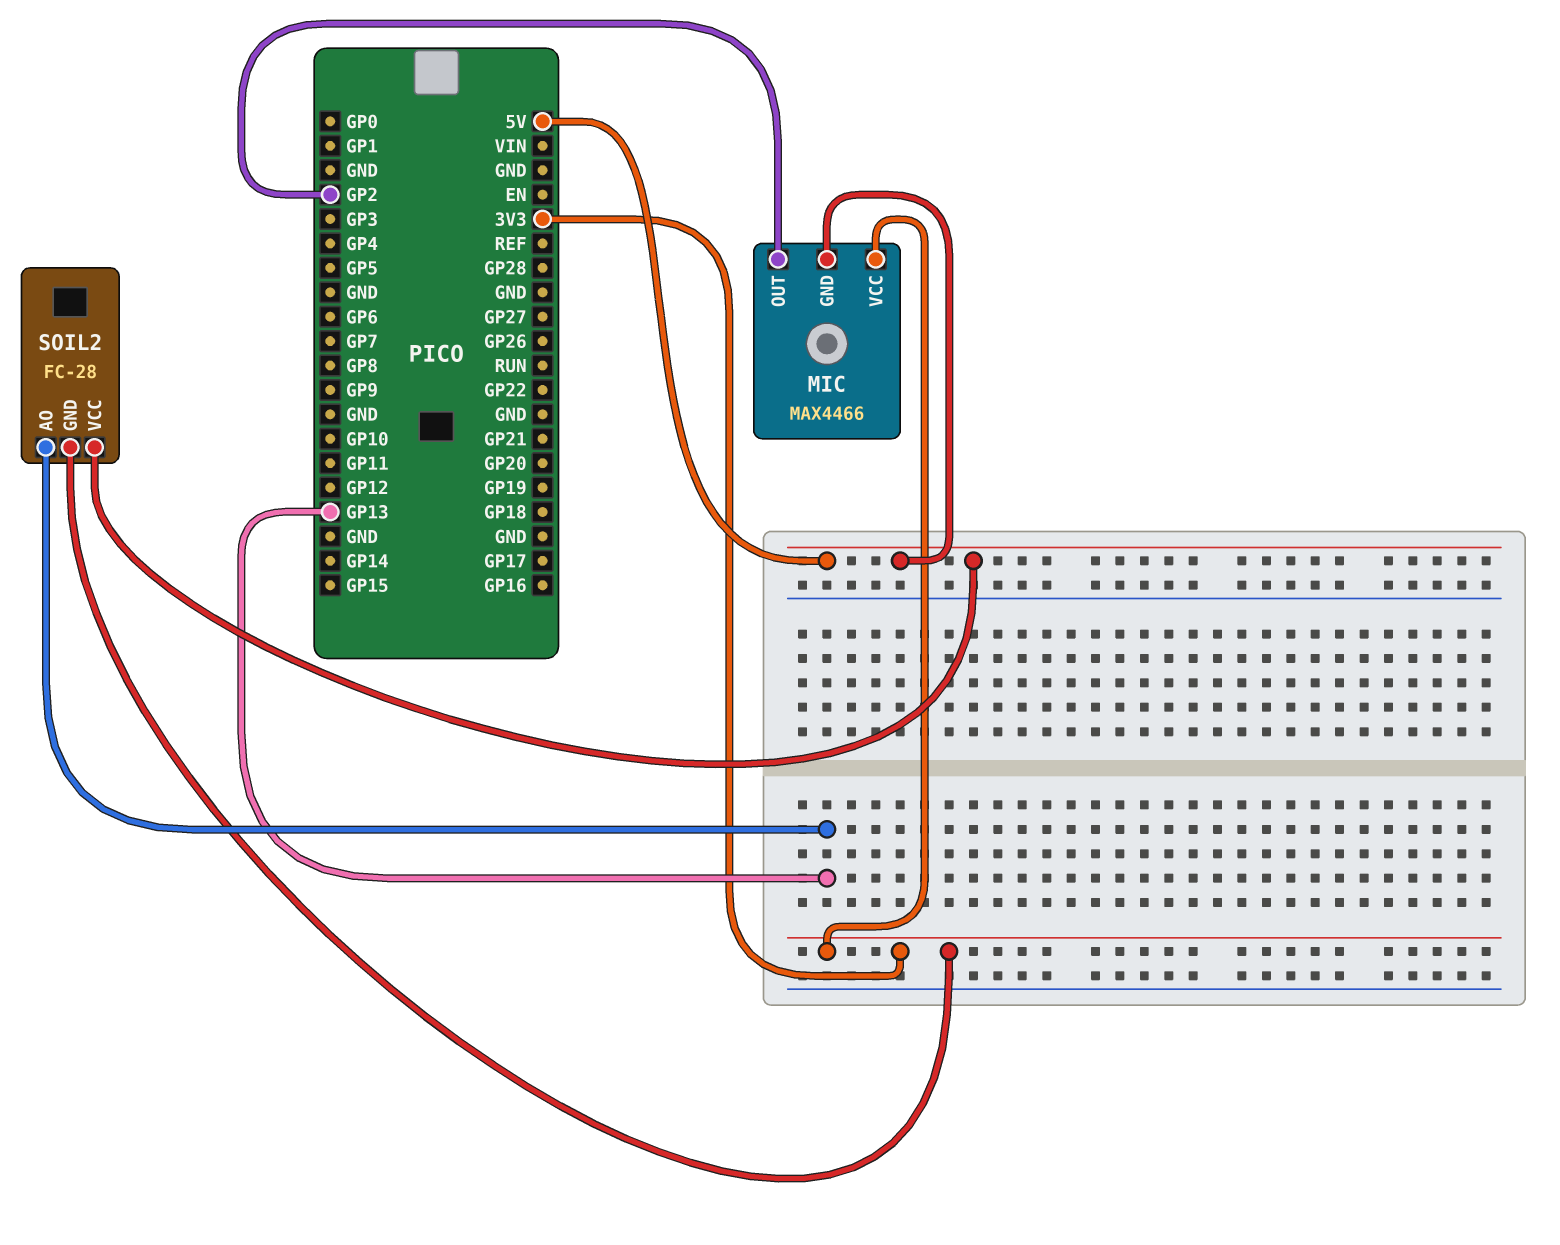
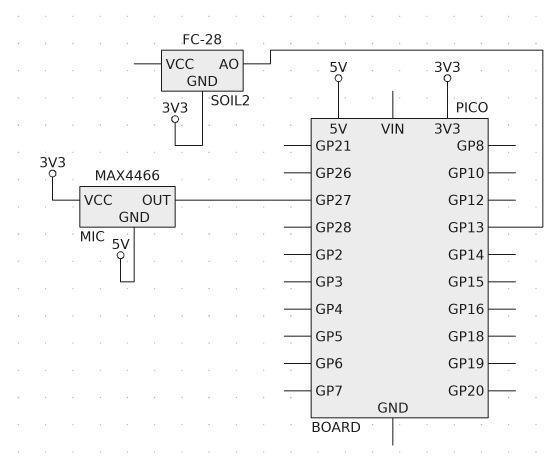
MIC pin OUT: GP2 -> GP27
SOIL2 pin VCC: 5V -> none

